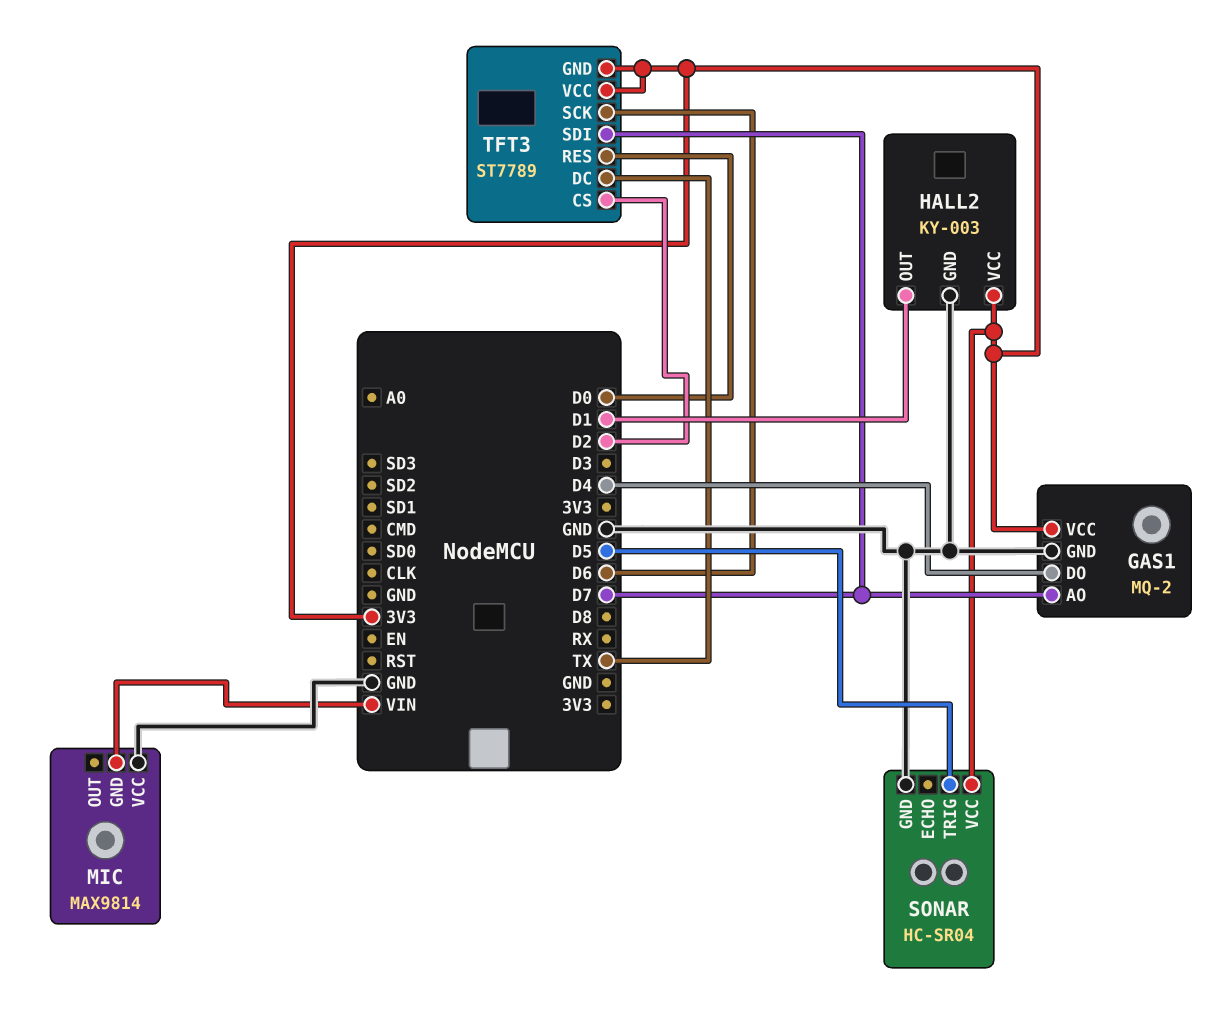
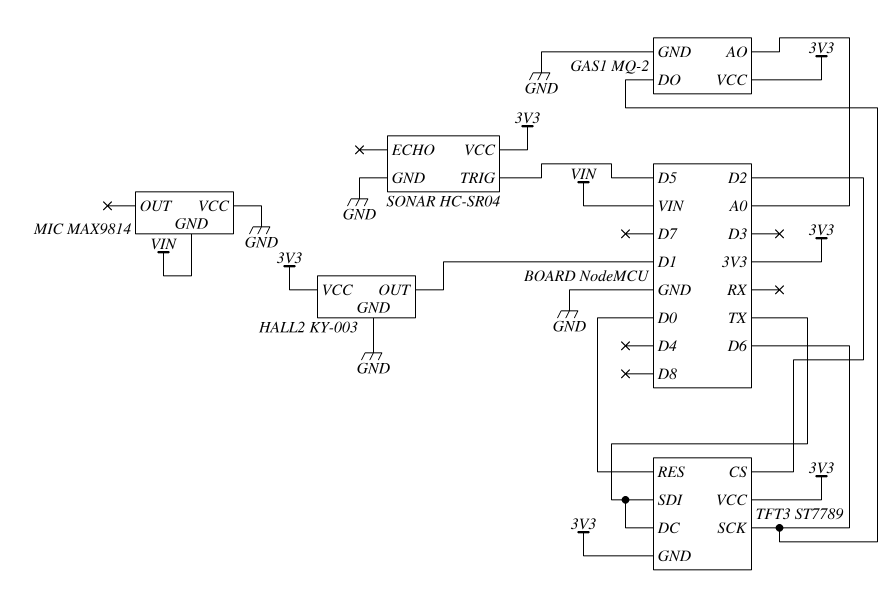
GAS1 pin AO: D7 -> A0
GAS1 pin DO: D4 -> D6
TFT3 pin SDI: D7 -> TX

